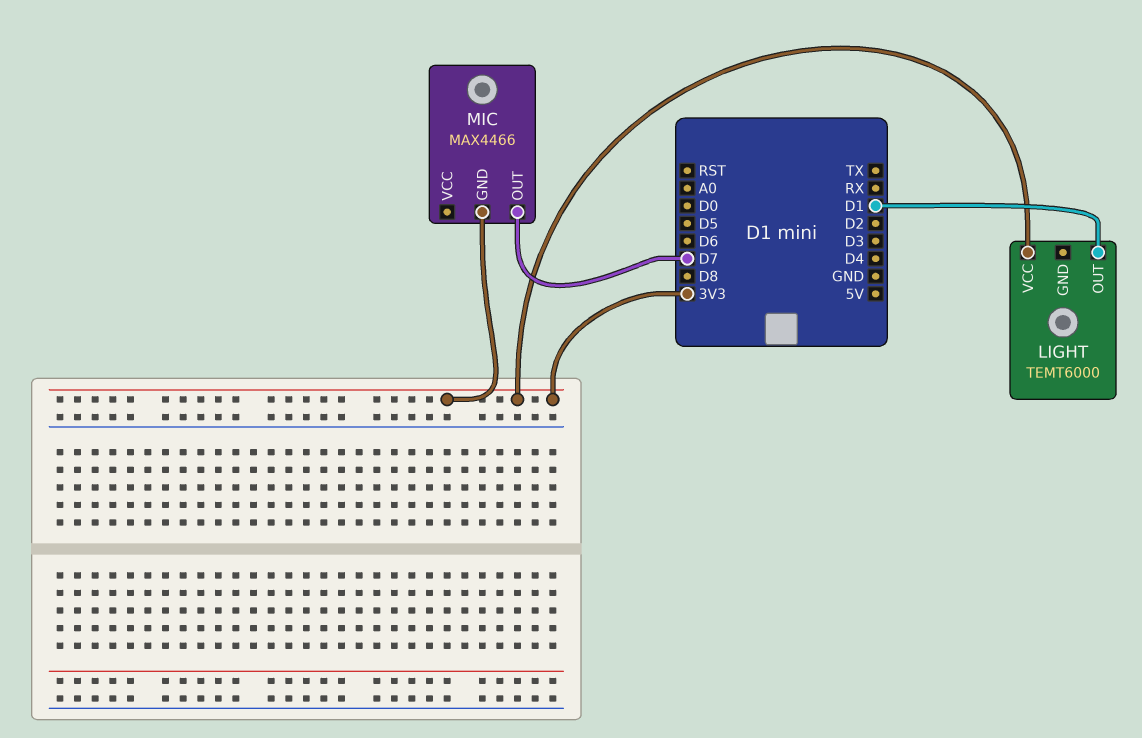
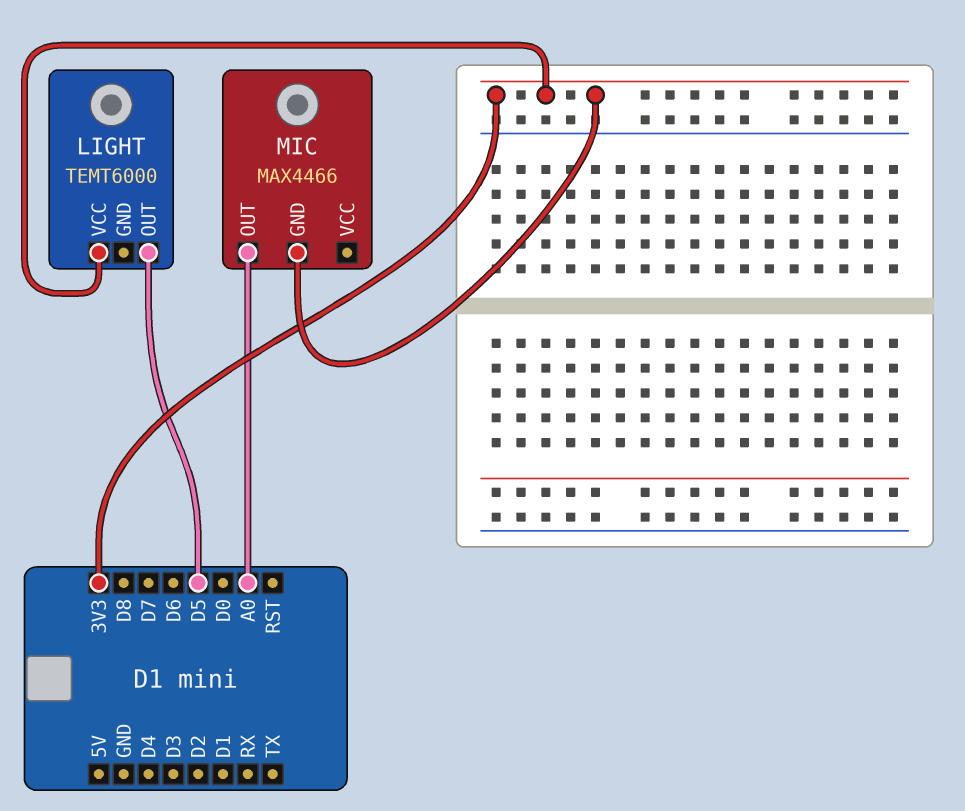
LIGHT pin OUT: D1 -> D5
MIC pin OUT: D7 -> A0

